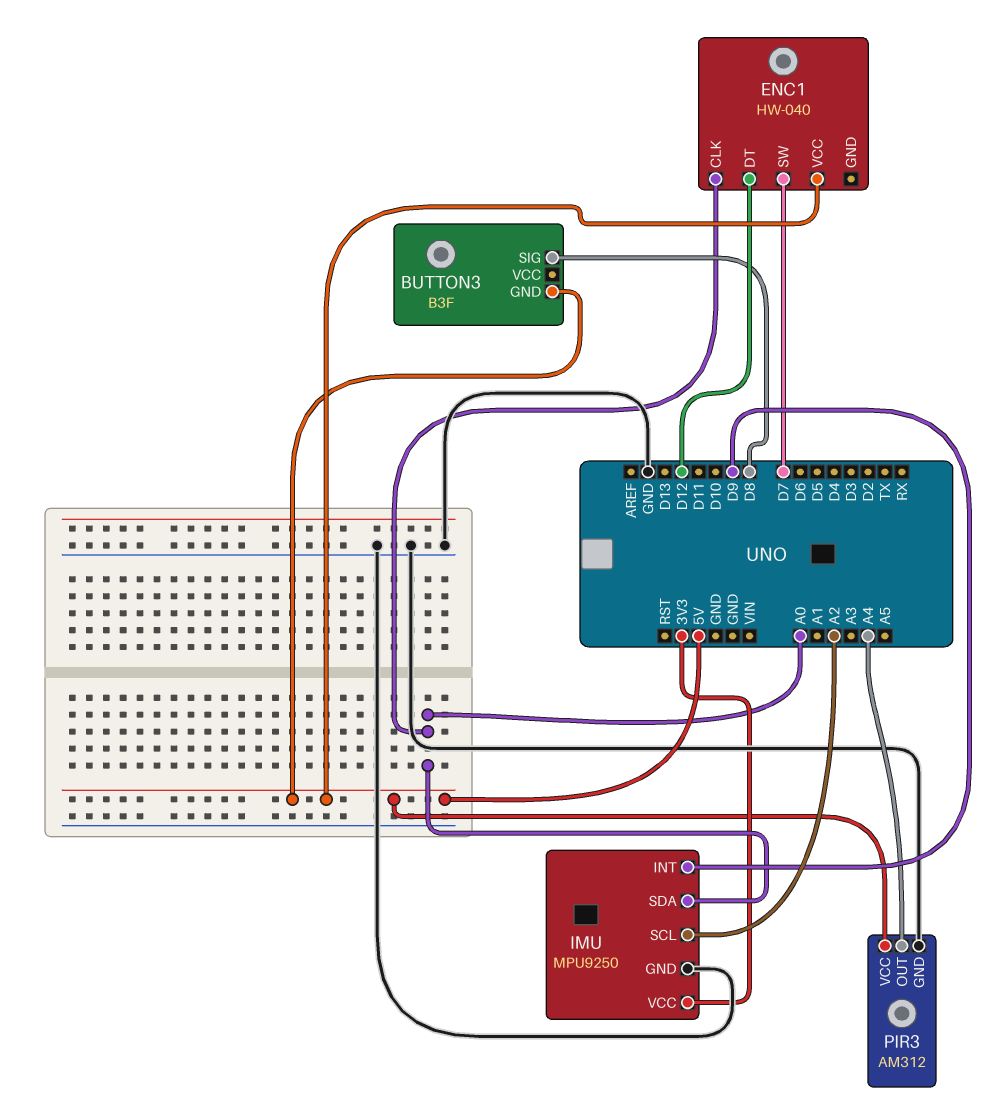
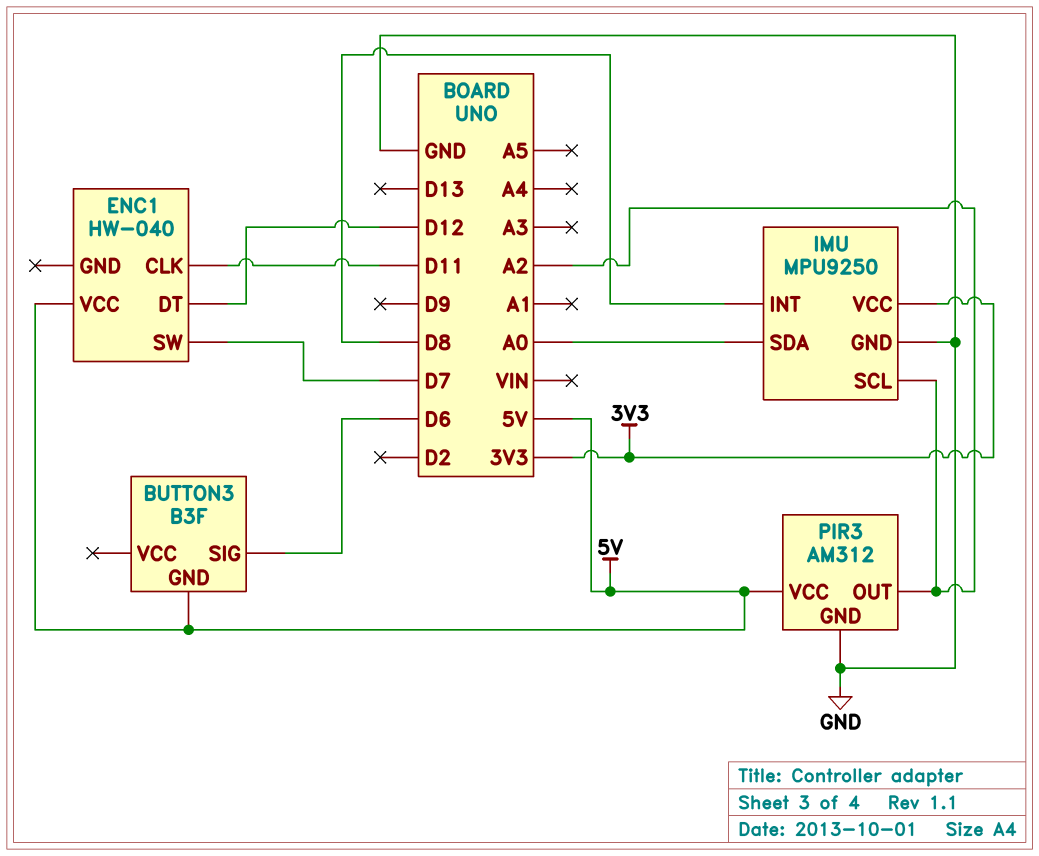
BUTTON3 pin SIG: D8 -> D6
ENC1 pin CLK: A0 -> D11
IMU pin INT: D9 -> D8
PIR3 pin OUT: A4 -> A2

